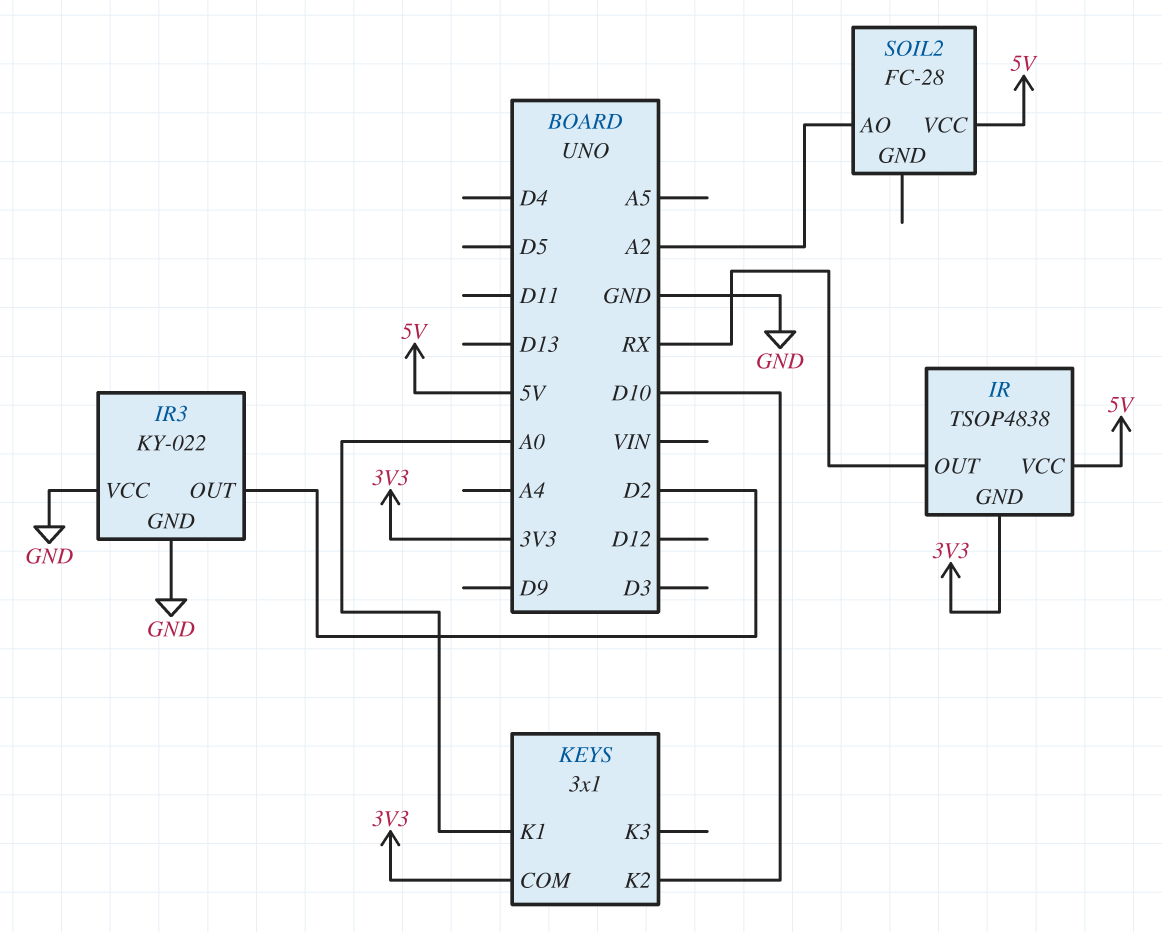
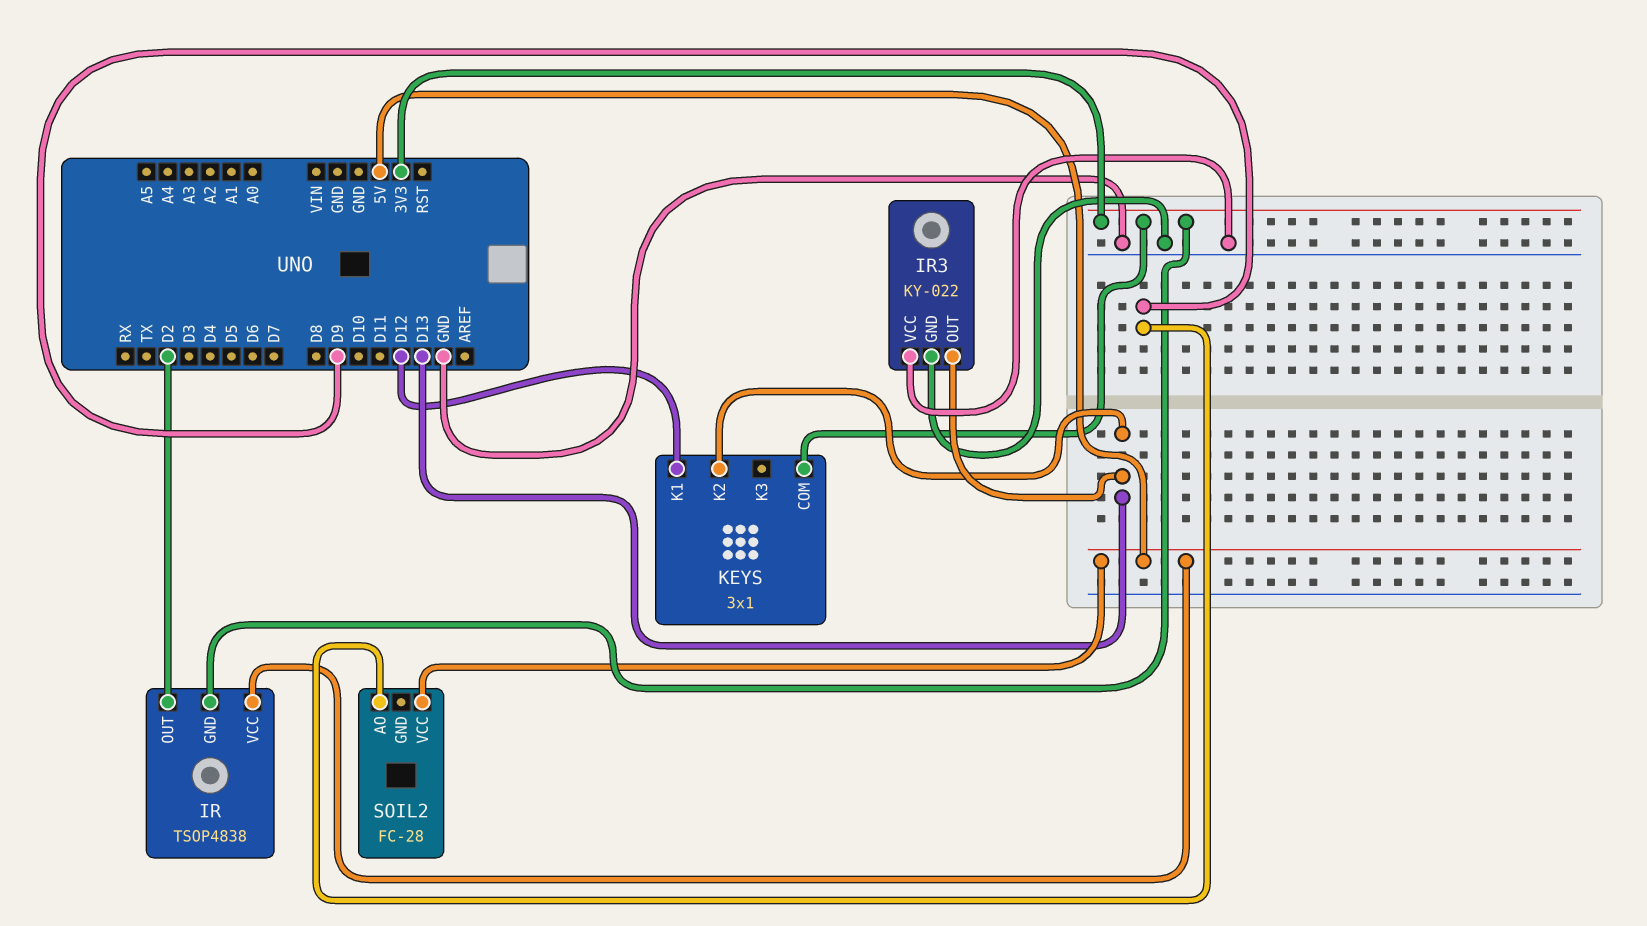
IR pin OUT: RX -> D2
IR3 pin OUT: D2 -> D13
KEYS pin K1: A0 -> D12
KEYS pin K2: D10 -> D13
SOIL2 pin AO: A2 -> D9

